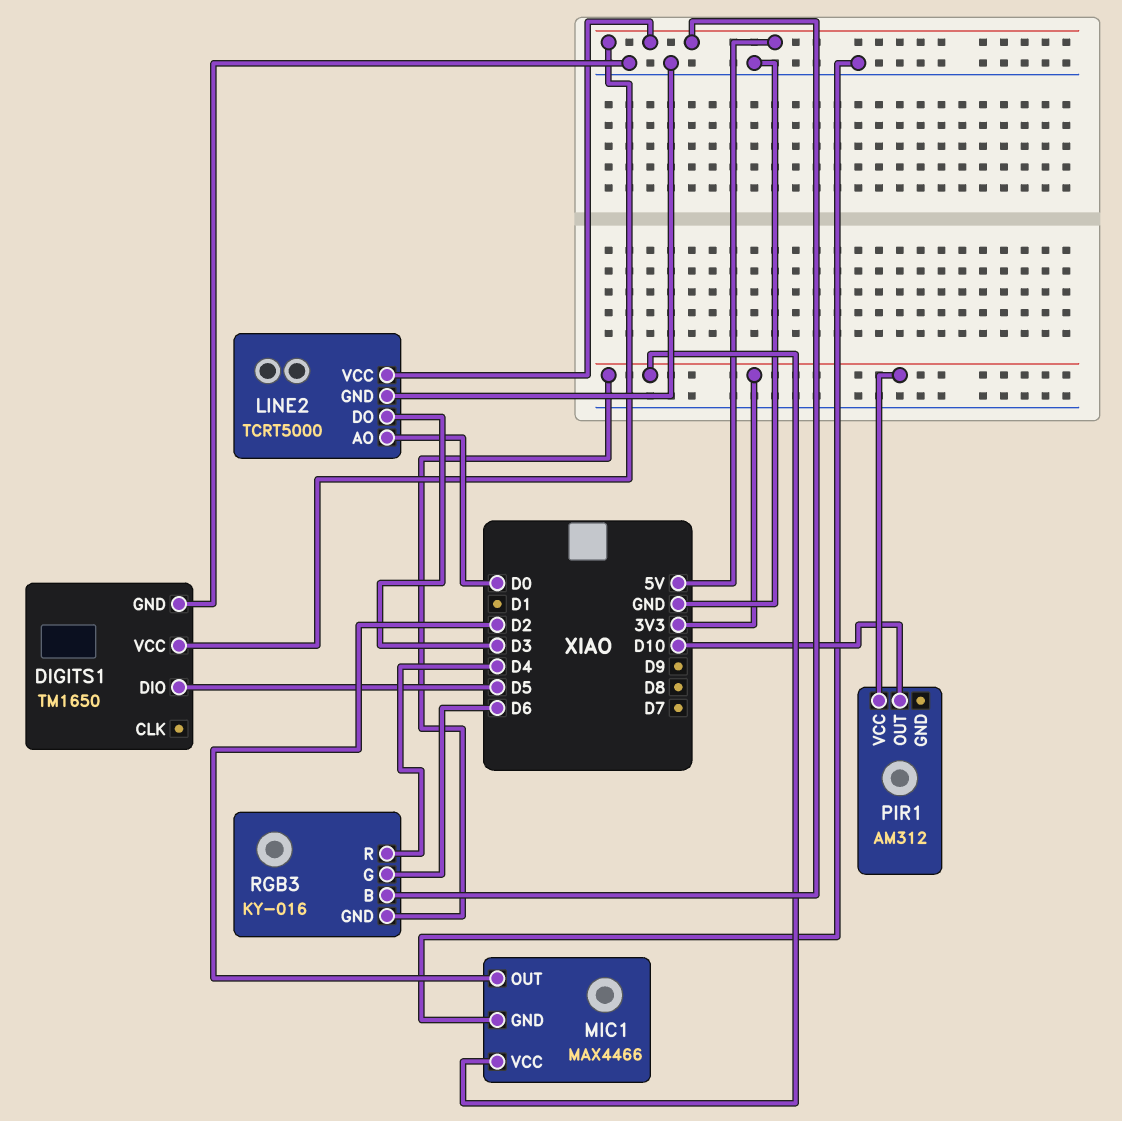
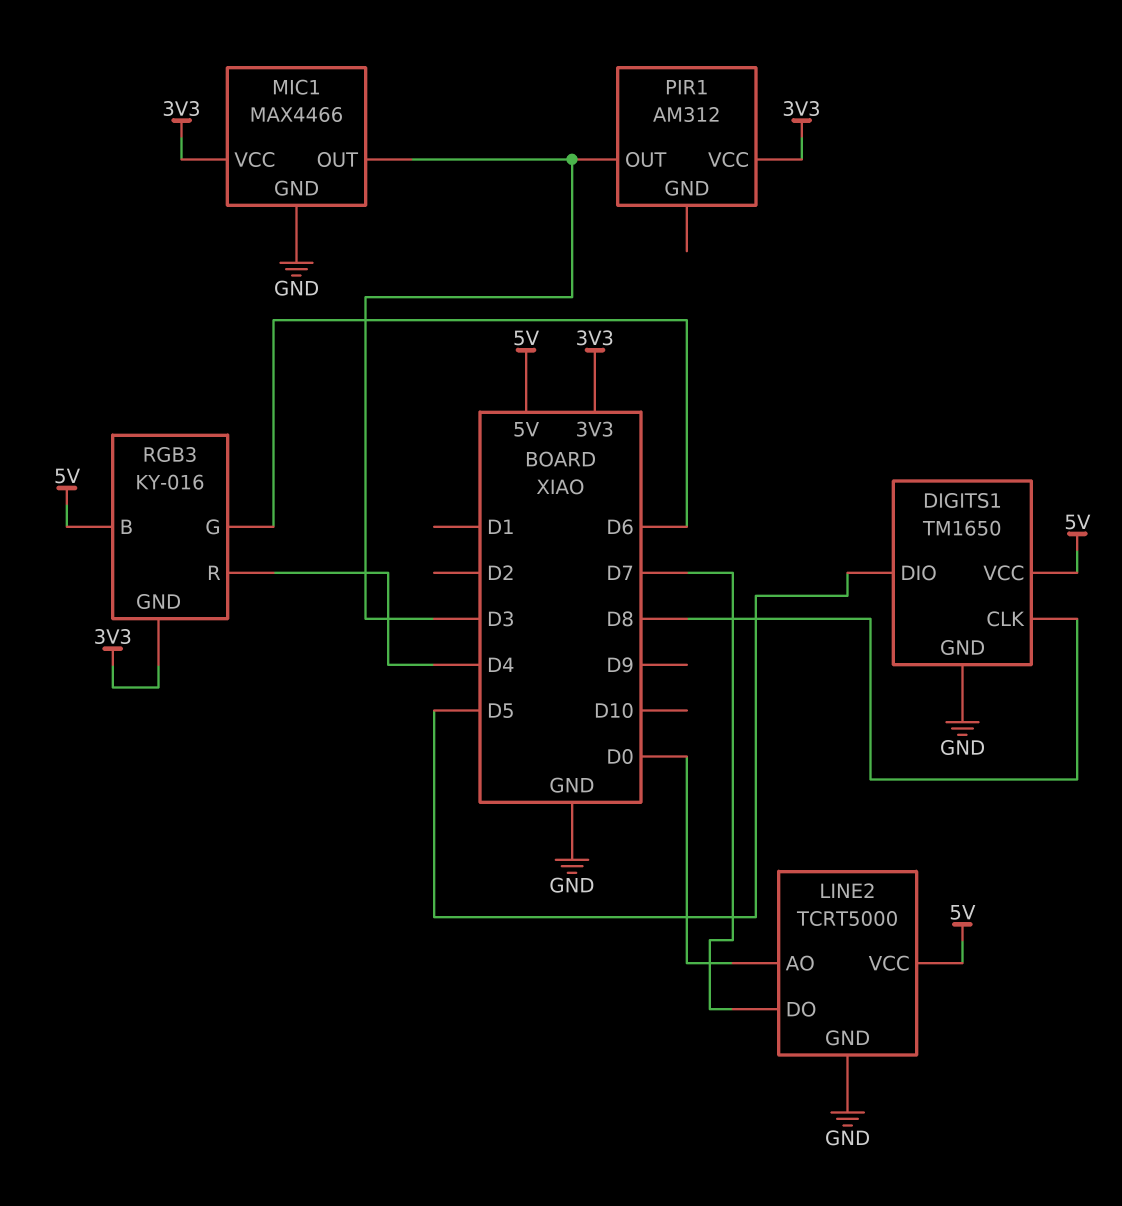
DIGITS1 pin CLK: none -> D8
LINE2 pin DO: D3 -> D7
MIC1 pin OUT: D2 -> D3
PIR1 pin OUT: D10 -> D3

